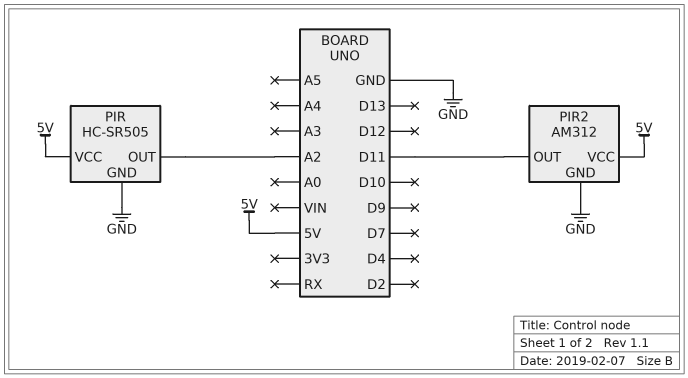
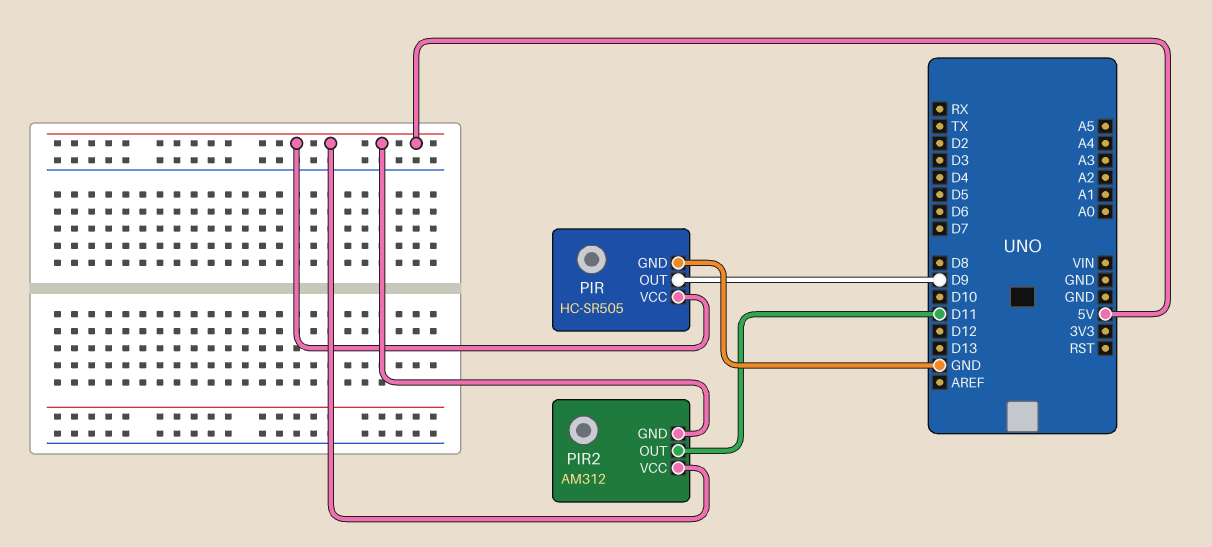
PIR pin OUT: A2 -> D9
PIR2 pin GND: GND -> 5V

